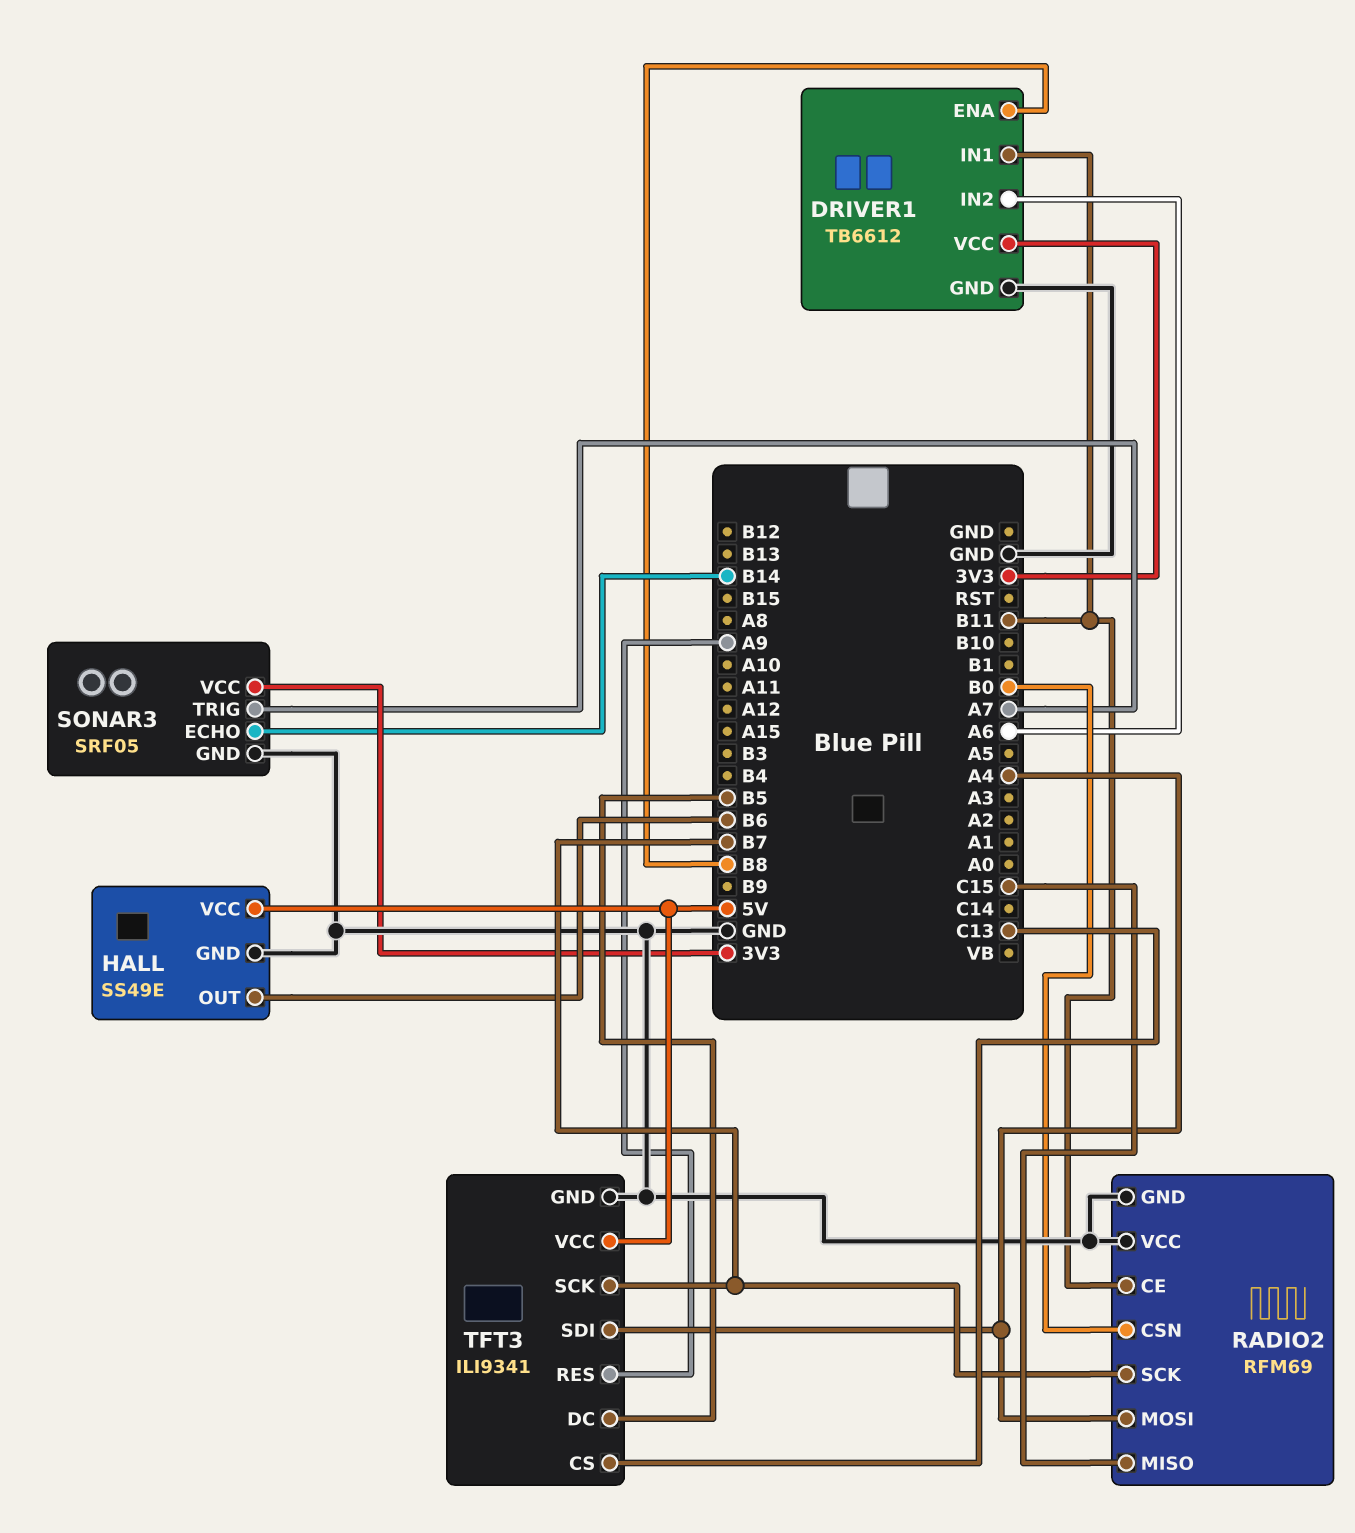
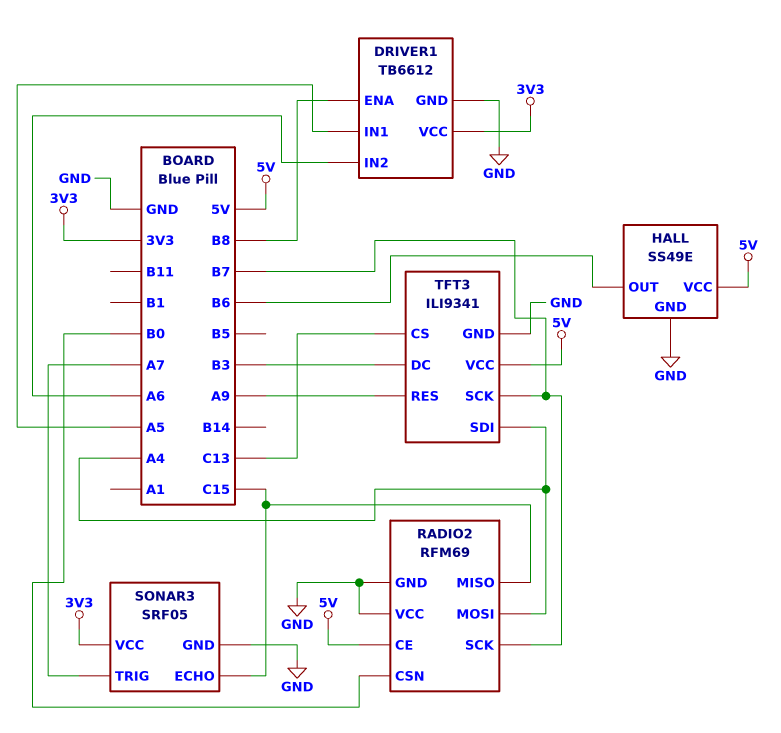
DRIVER1 pin IN1: B11 -> A5
RADIO2 pin CE: B11 -> 5V
SONAR3 pin ECHO: B14 -> C15
TFT3 pin DC: B5 -> B3

